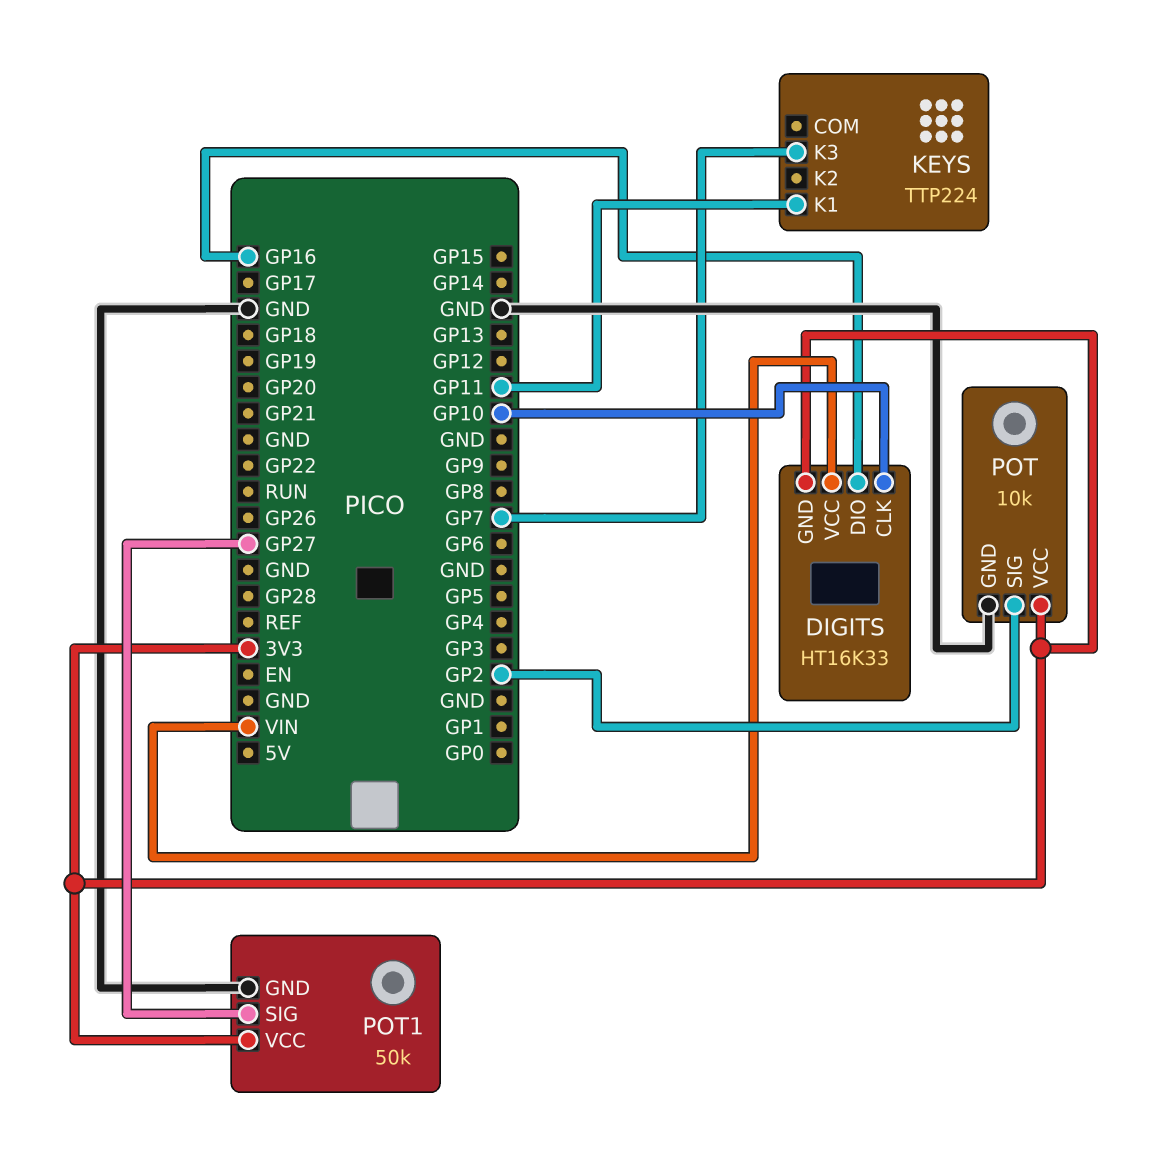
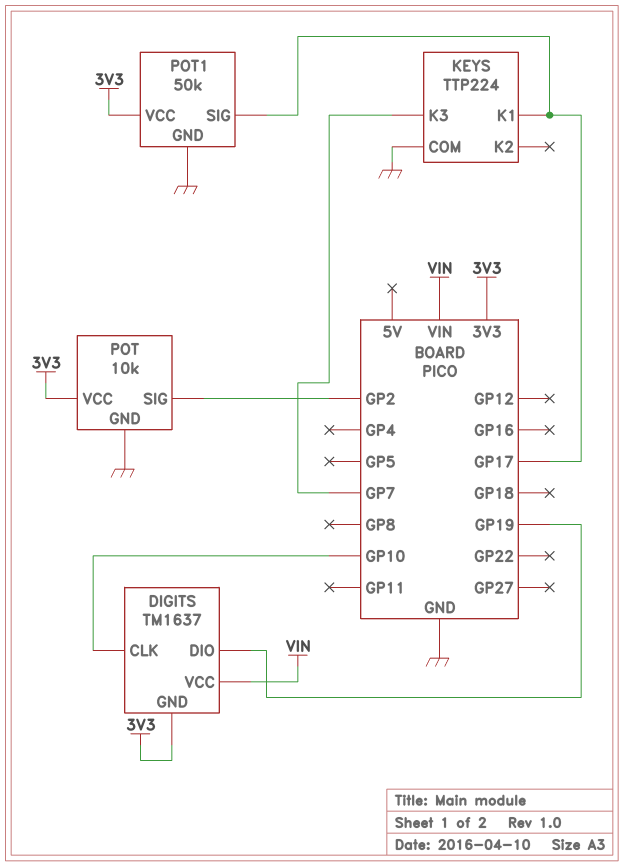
DIGITS: HT16K33 -> TM1637
DIGITS pin DIO: GP16 -> GP19
KEYS pin COM: none -> GND
KEYS pin K1: GP11 -> GP17
POT1 pin SIG: GP27 -> GP17

